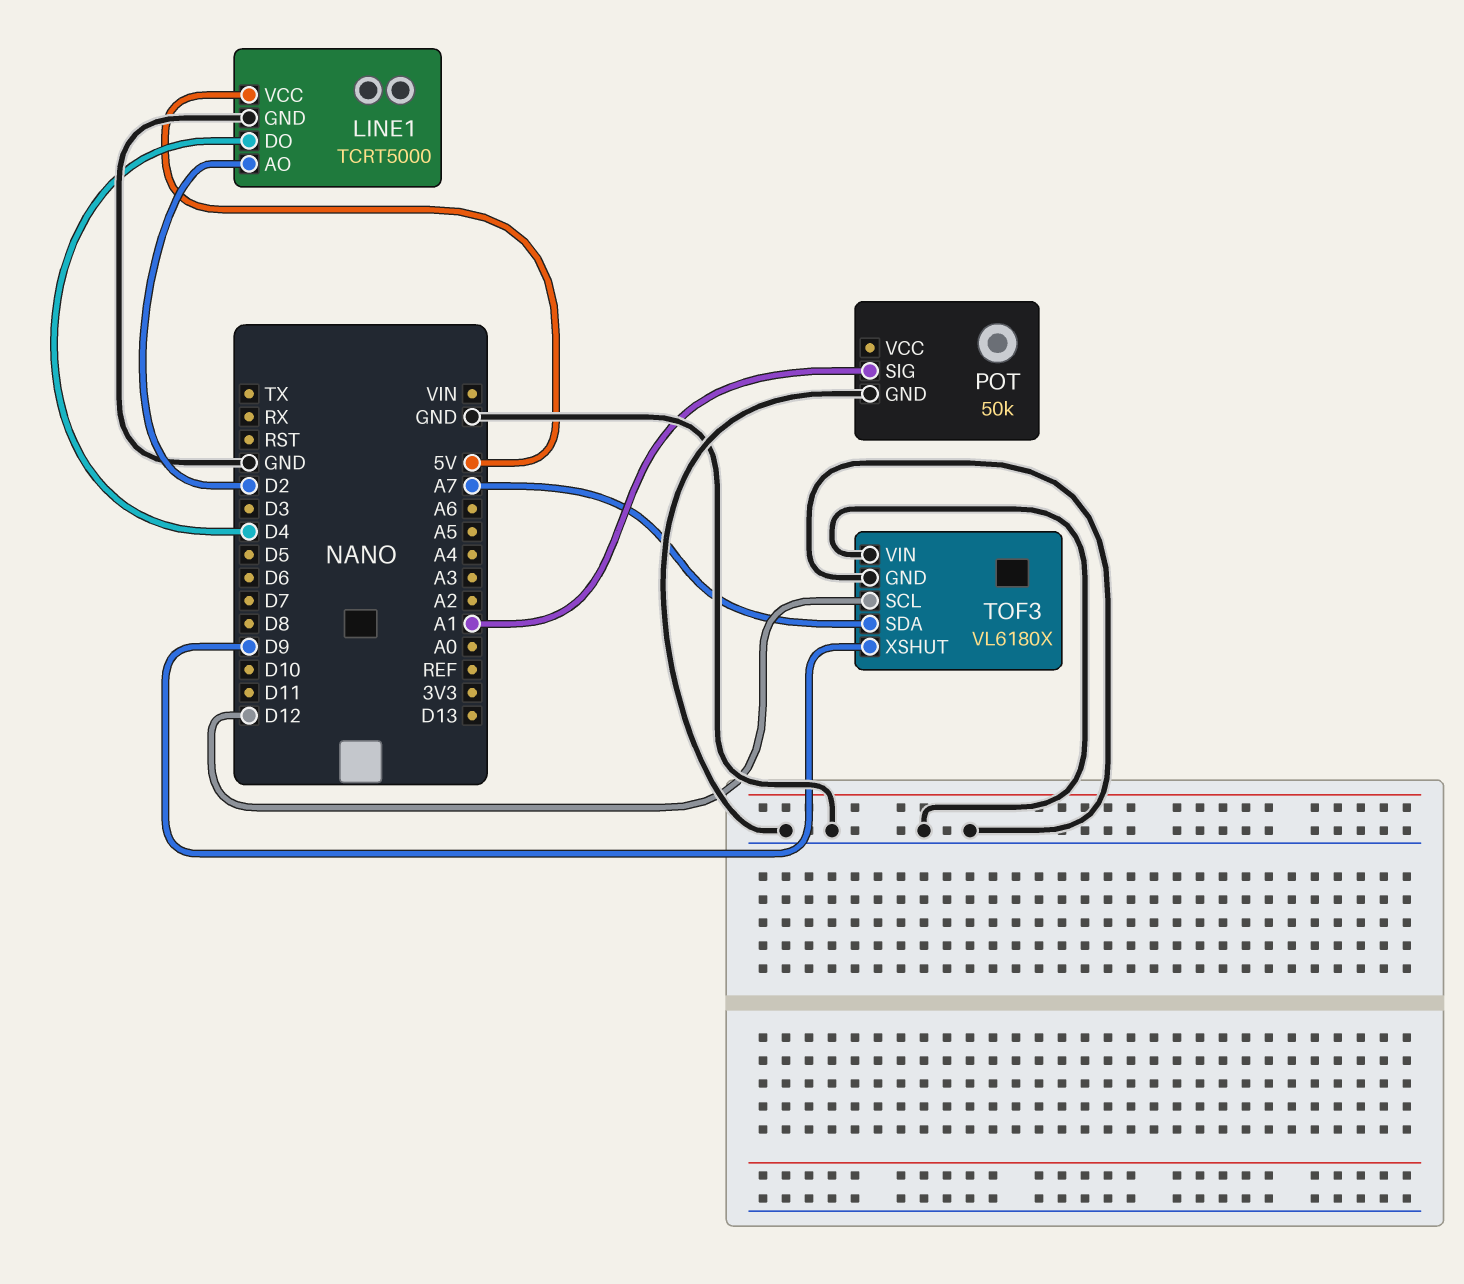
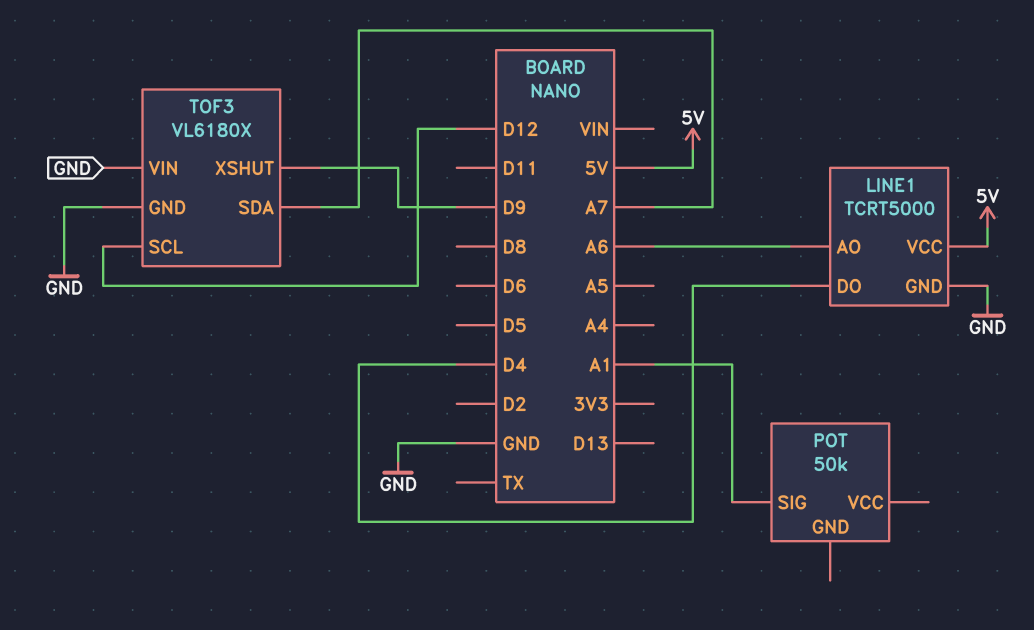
LINE1 pin AO: D2 -> A6
POT pin GND: GND -> none

